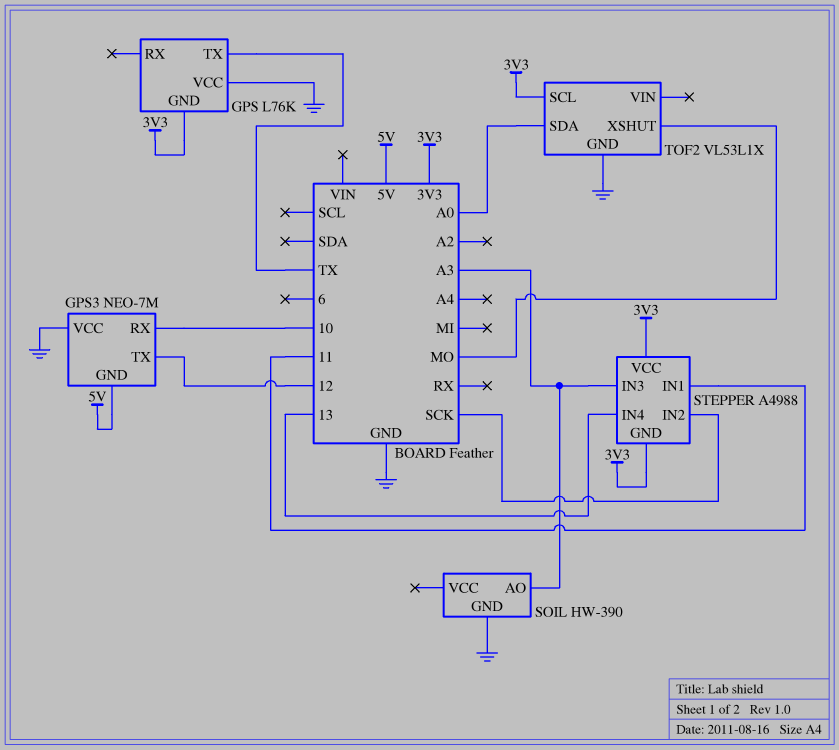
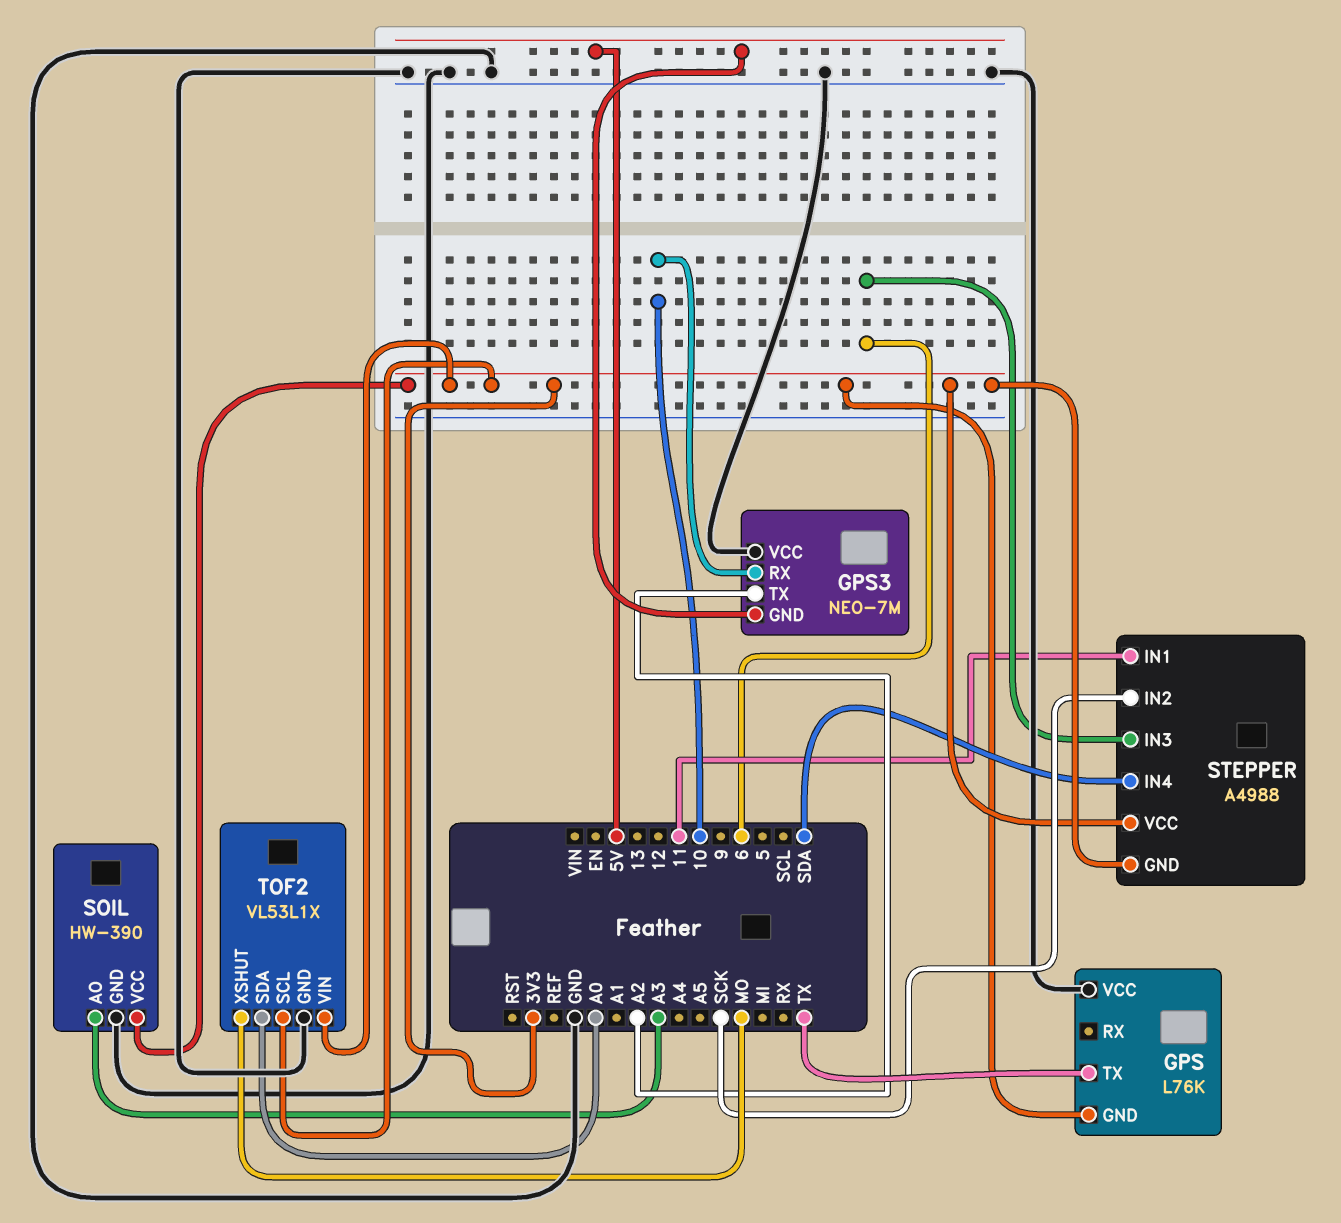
GPS3 pin TX: 12 -> A2
SOIL pin VCC: none -> 3V3
STEPPER pin IN3: A3 -> 6
STEPPER pin IN4: 13 -> SDA
TOF2 pin VIN: none -> 3V3

